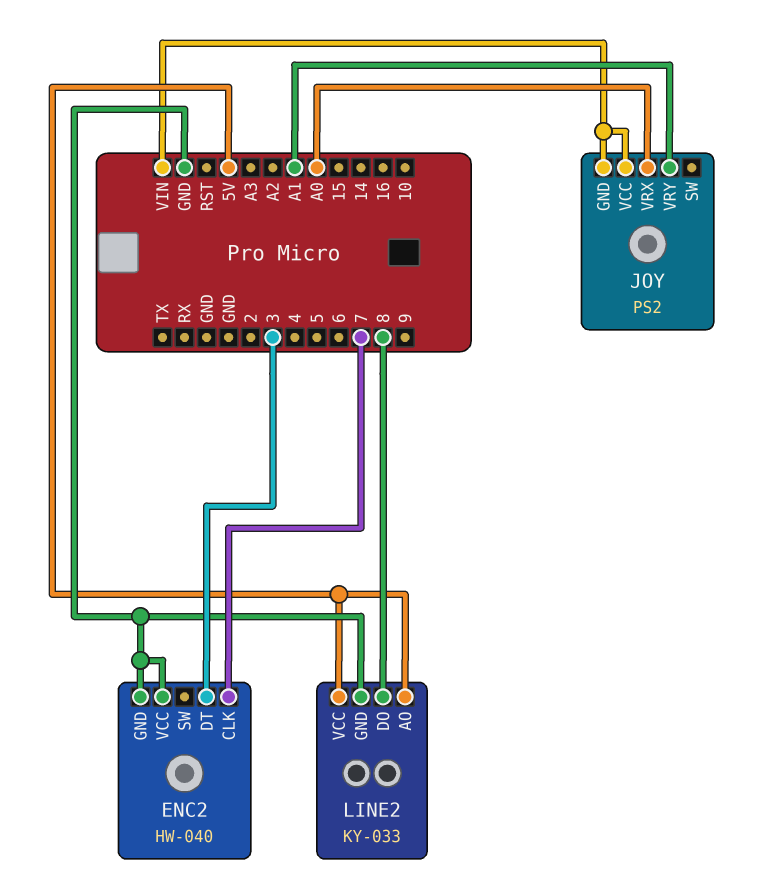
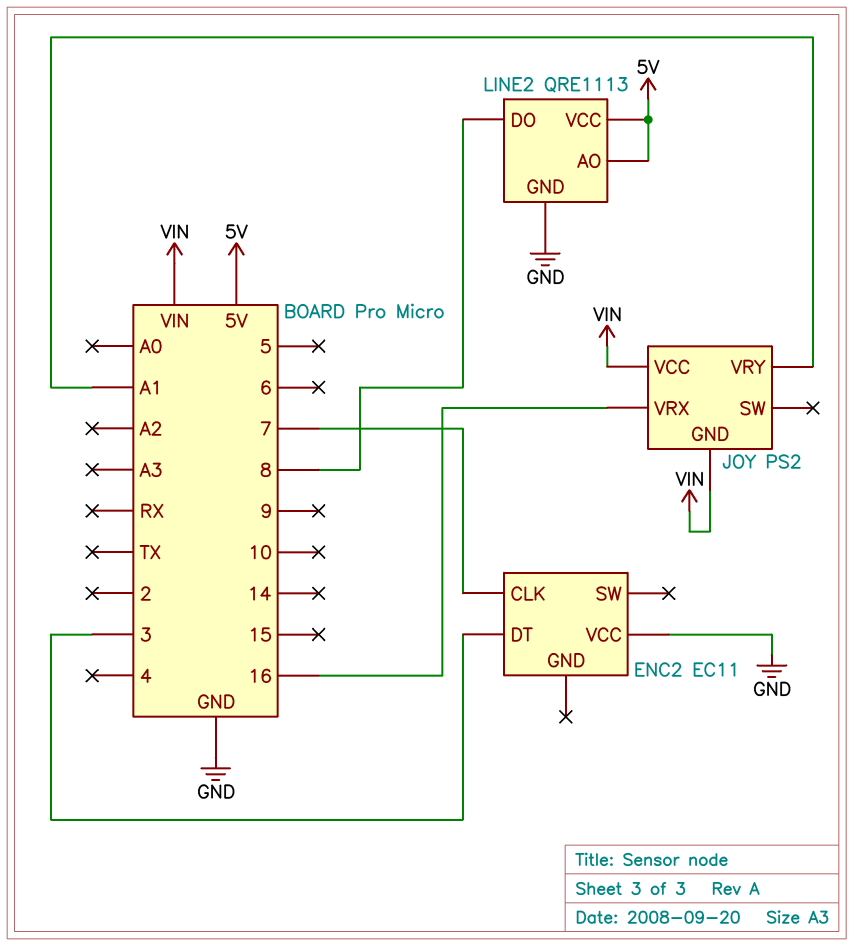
ENC2: HW-040 -> EC11
ENC2 pin GND: GND -> none
JOY pin VRX: A0 -> 16
LINE2: KY-033 -> QRE1113

